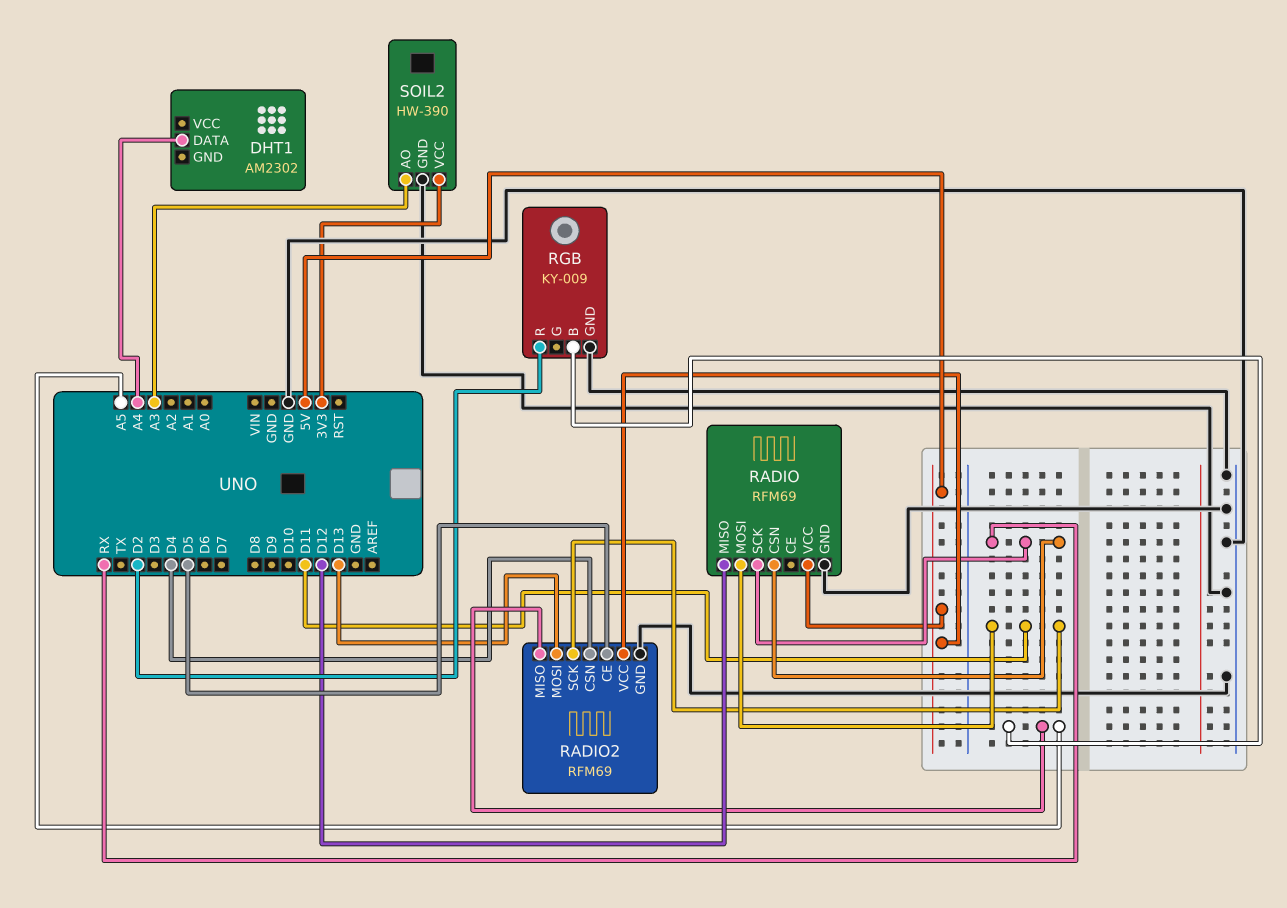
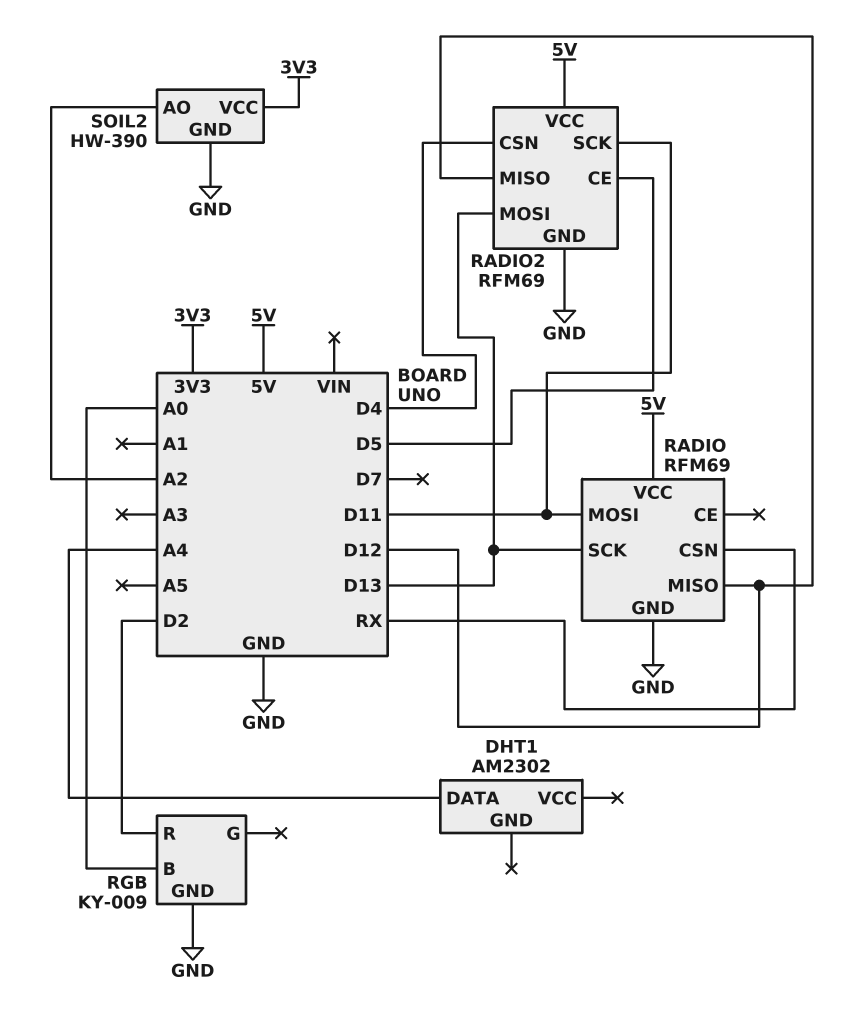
RADIO pin SCK: RX -> D13
RADIO2 pin MISO: A5 -> D12
RGB pin B: A5 -> A0
SOIL2 pin AO: A3 -> A2

